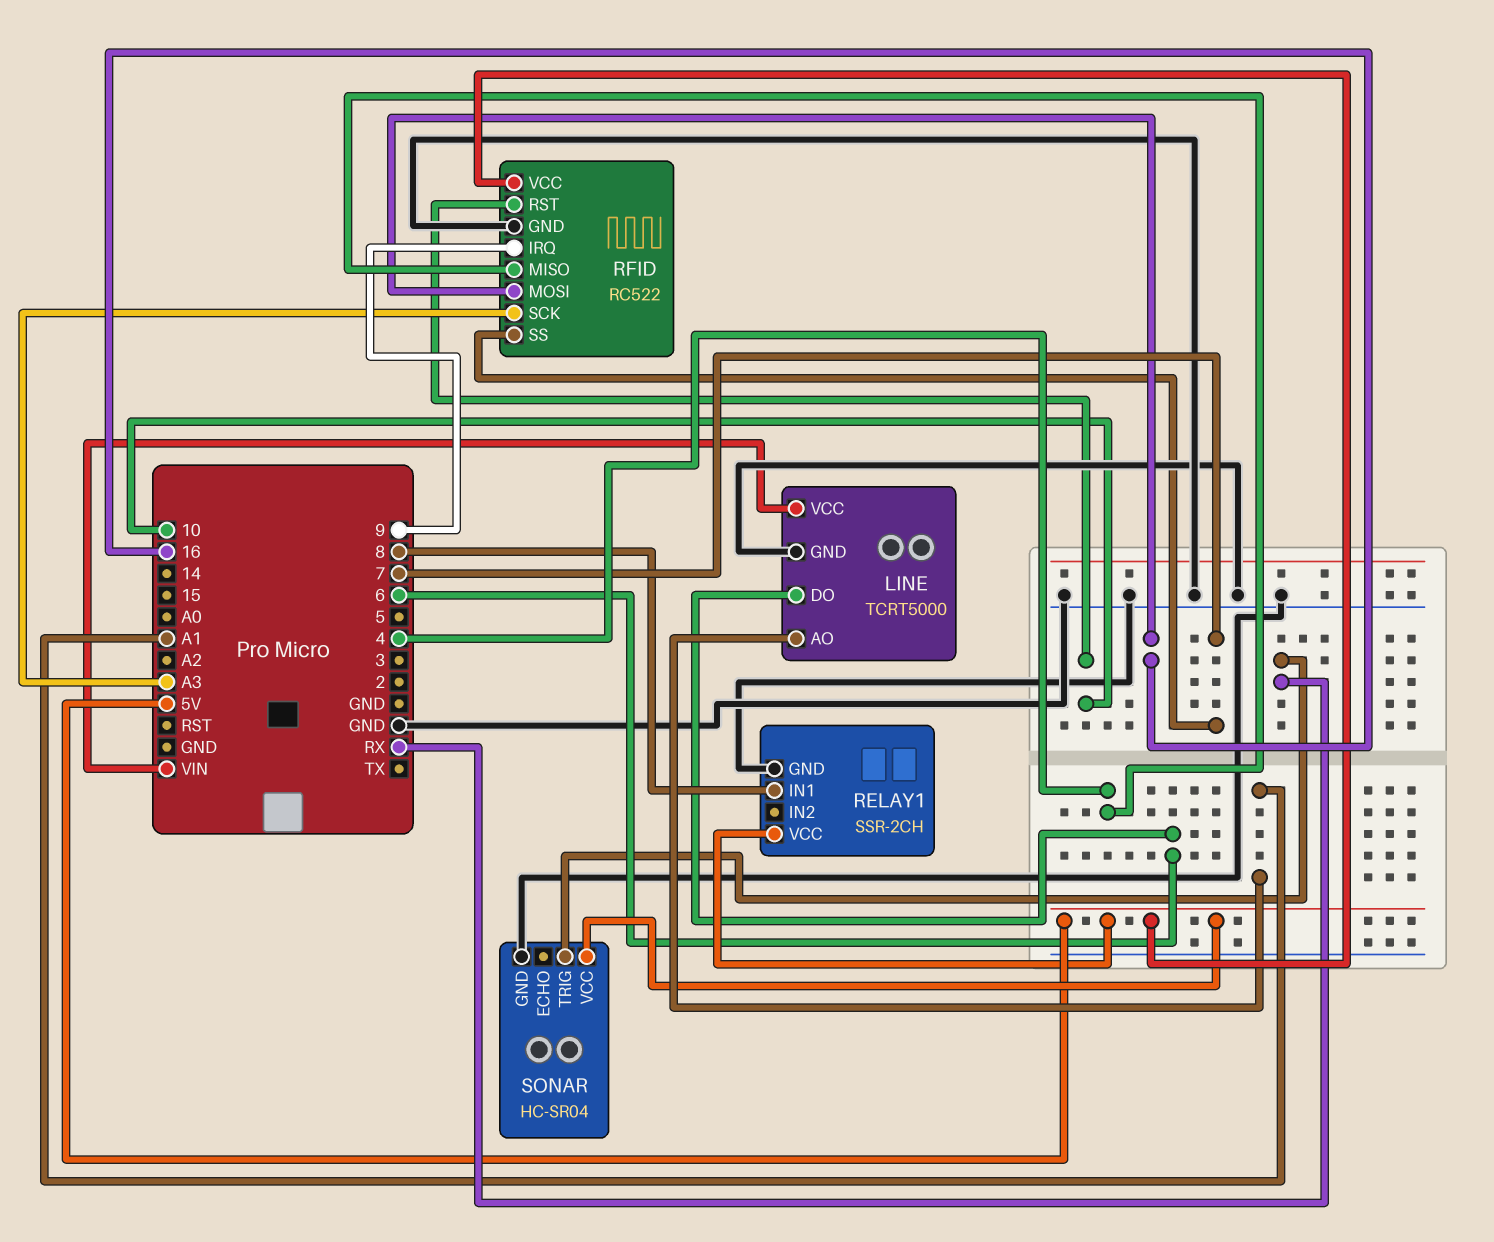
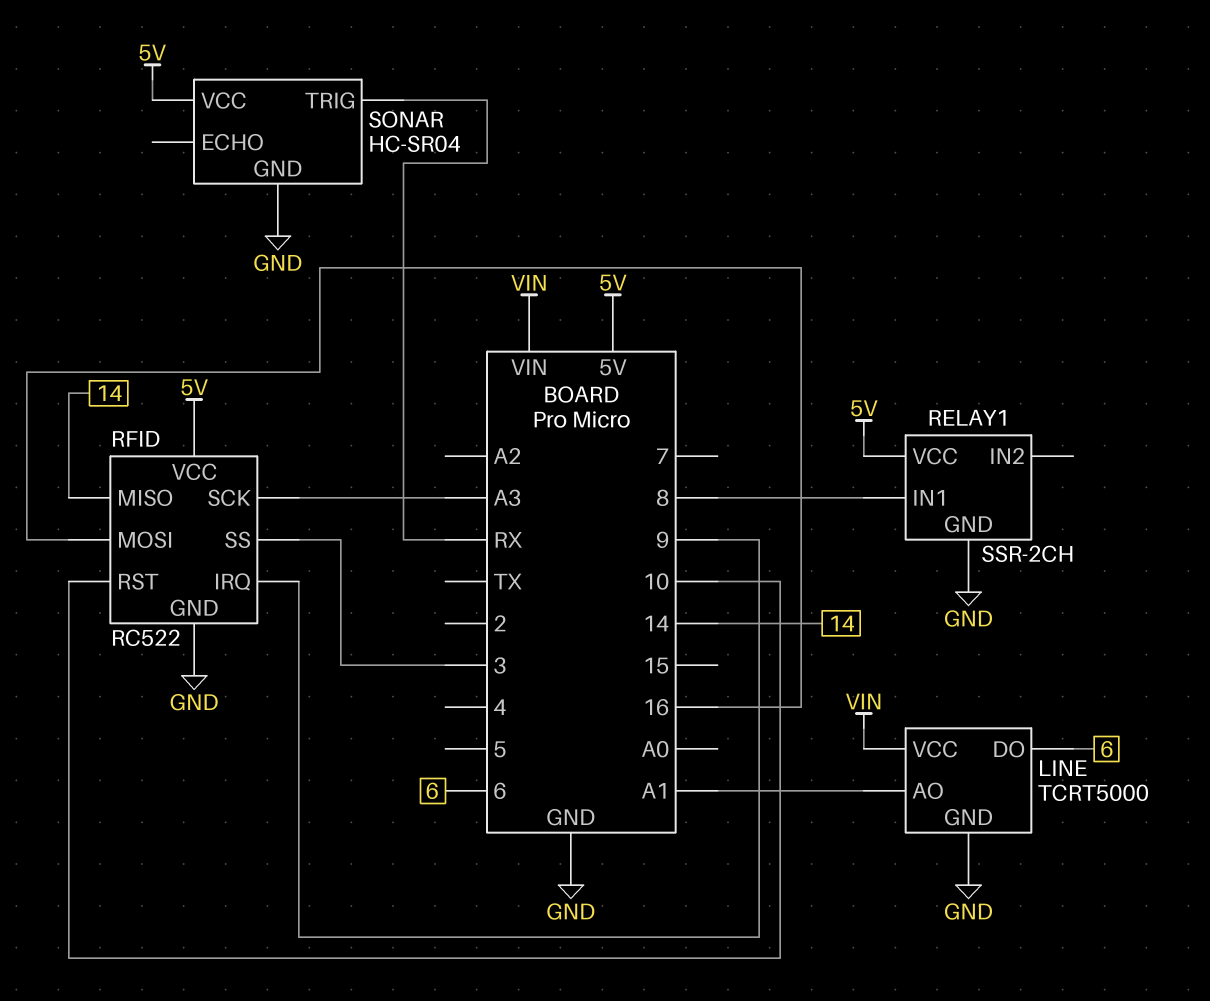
RFID pin MISO: 4 -> 14
RFID pin SS: 7 -> 3

